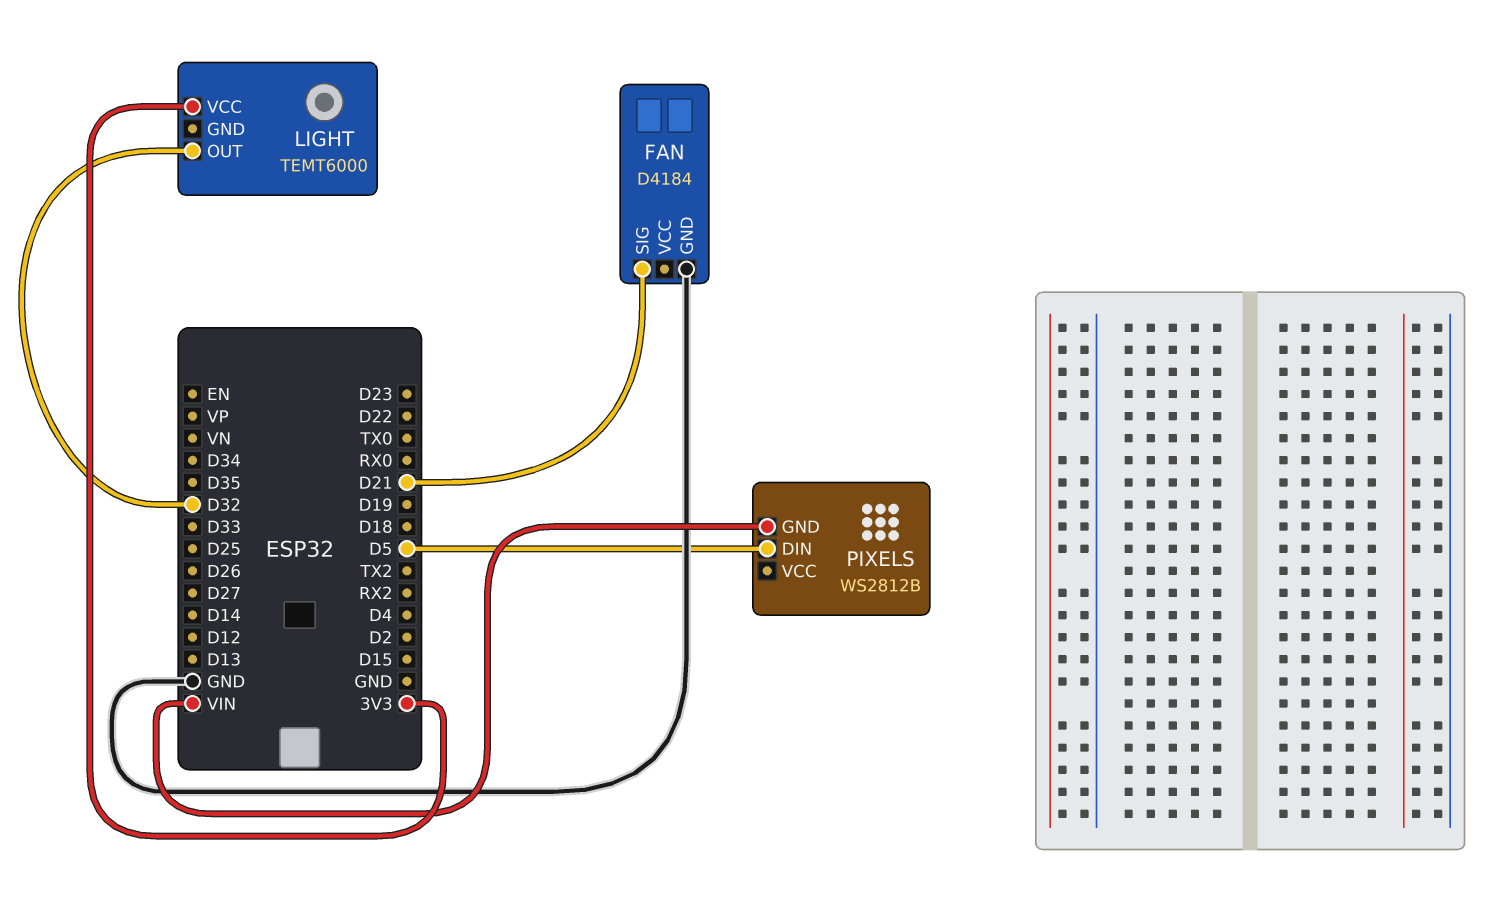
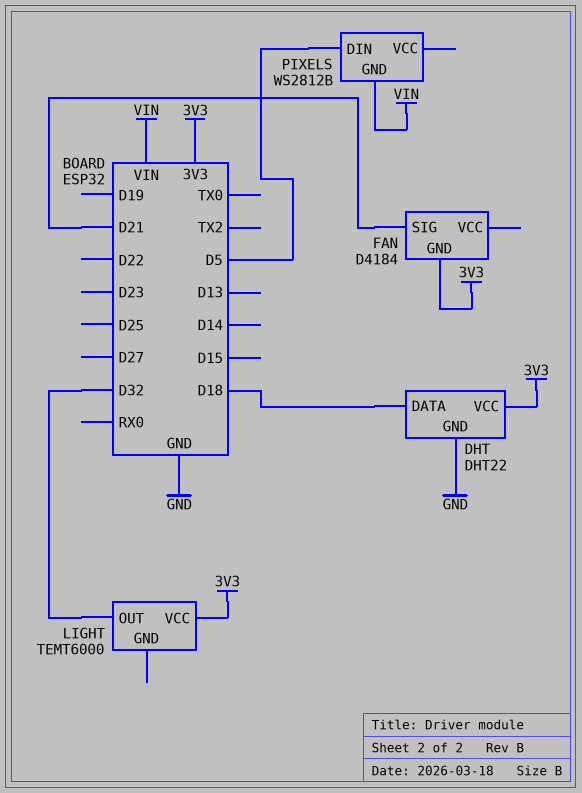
DHT: none -> DHT22
DHT pin DATA: none -> D18
DHT pin GND: none -> GND
DHT pin VCC: none -> 3V3
FAN pin GND: GND -> 3V3

